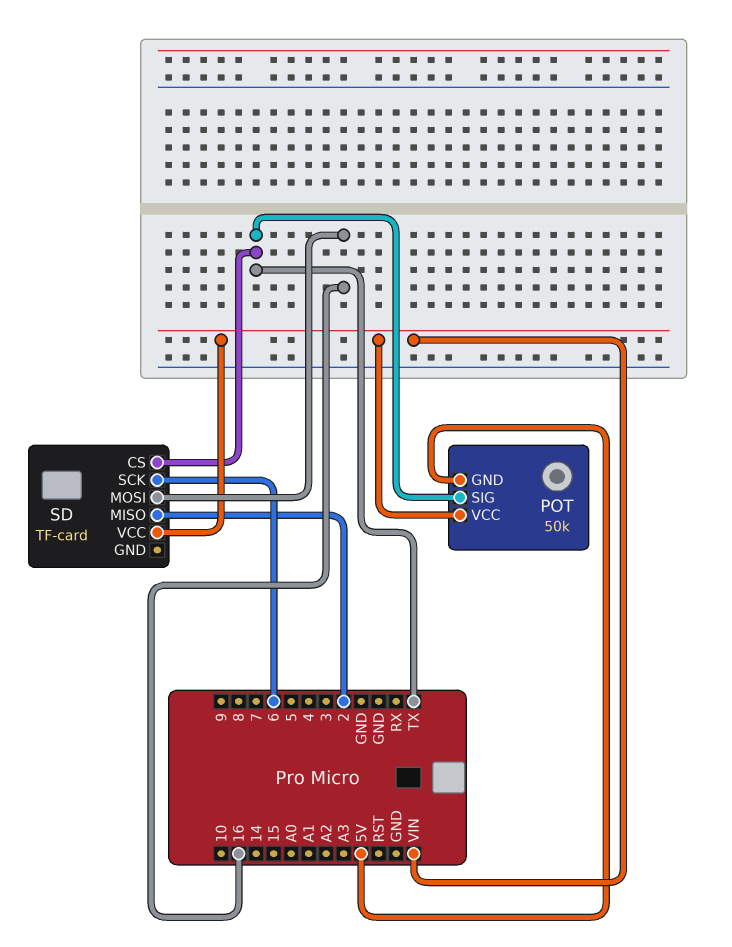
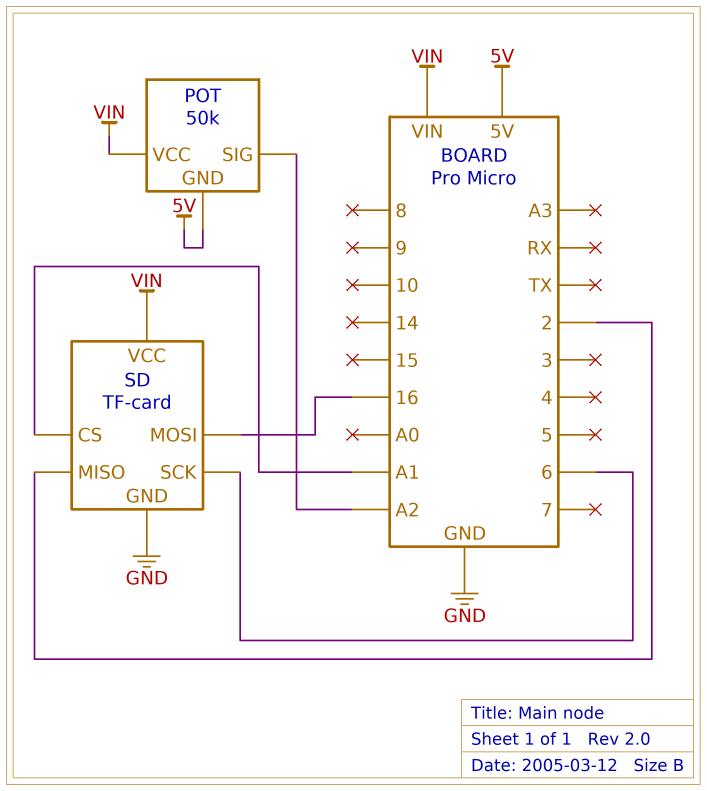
POT pin SIG: TX -> A2
SD pin CS: TX -> A1
SD pin GND: none -> GND

